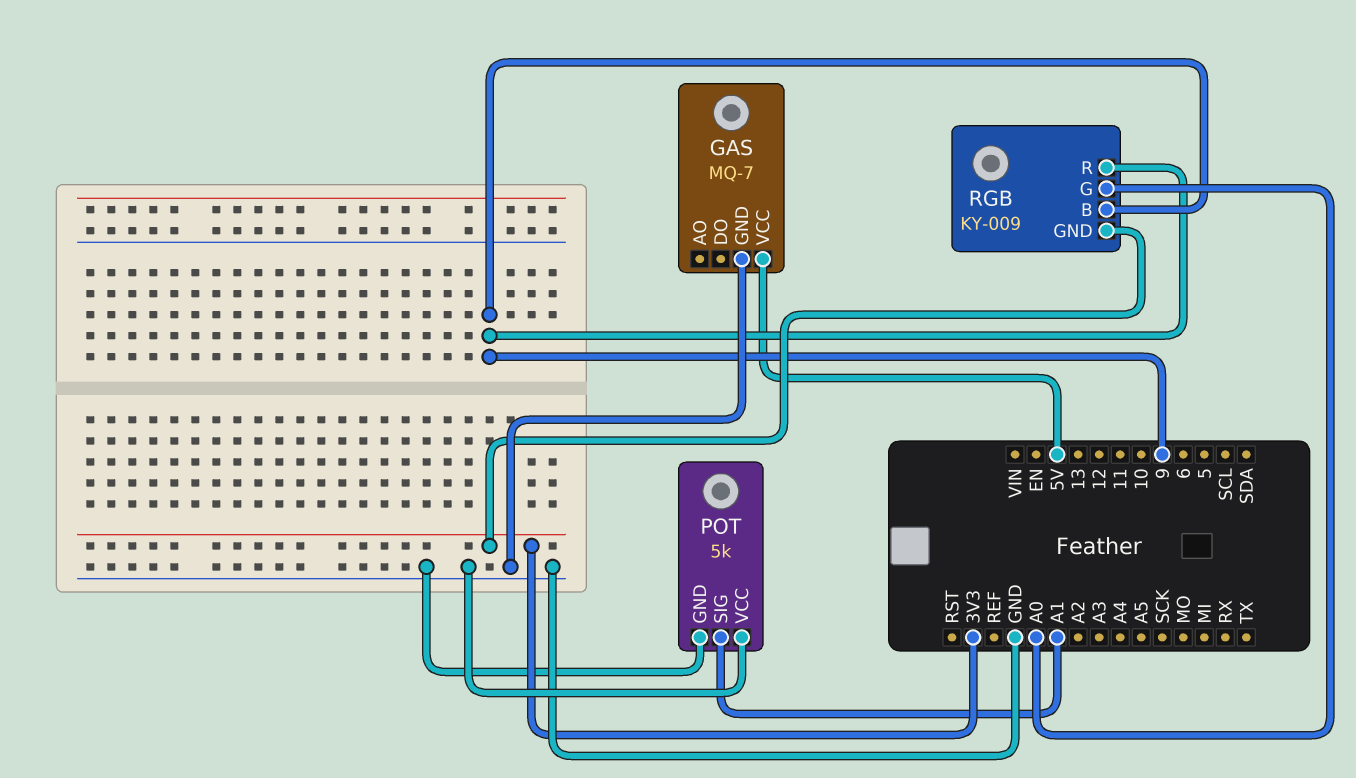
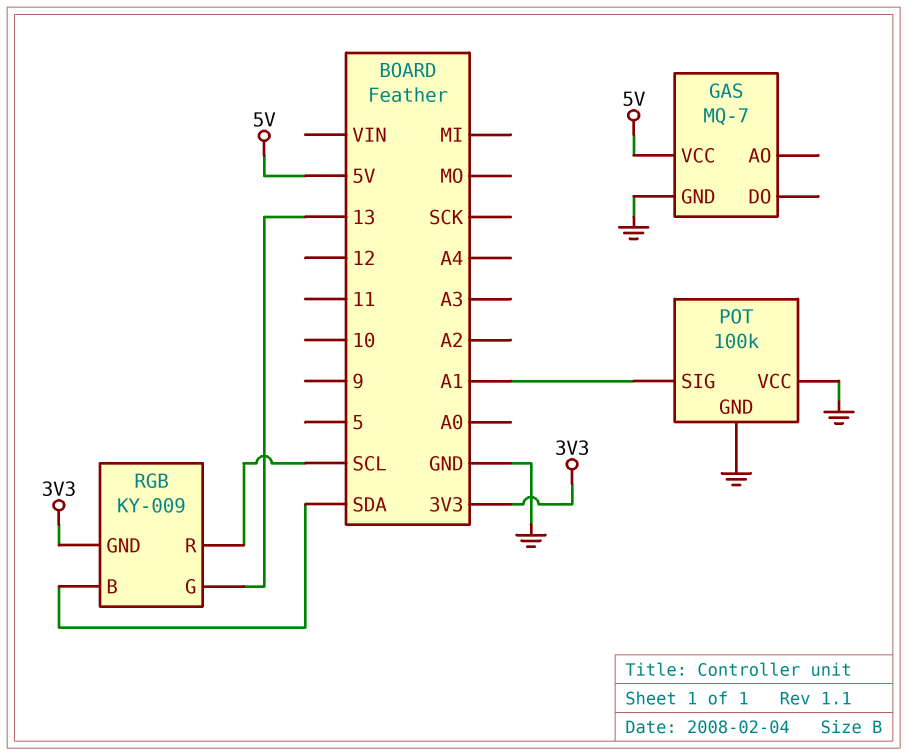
POT: 5k -> 100k
RGB pin B: 9 -> SDA
RGB pin G: A0 -> 13
RGB pin R: 9 -> SCL

